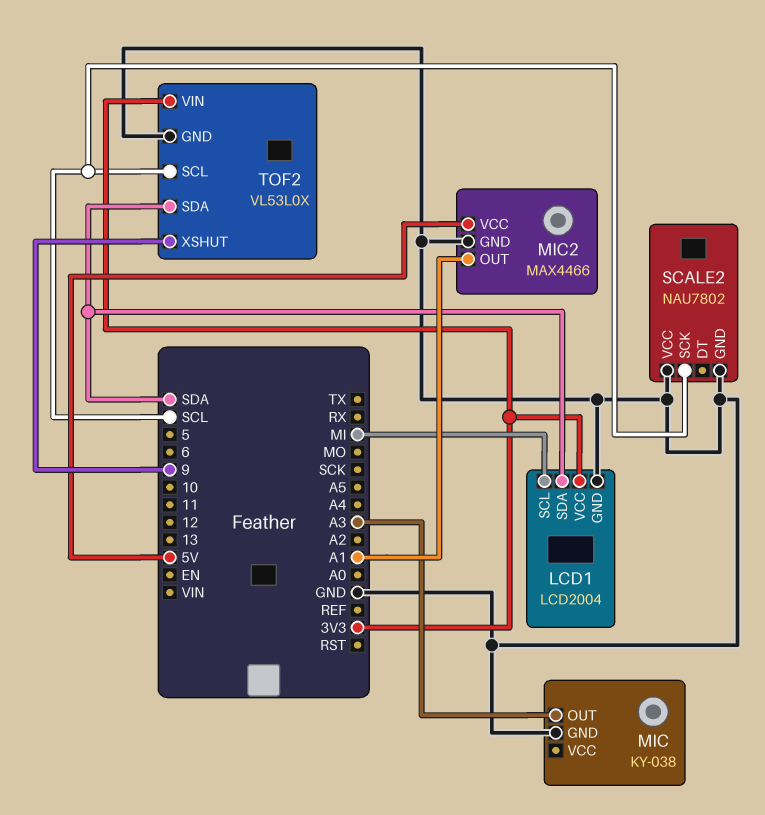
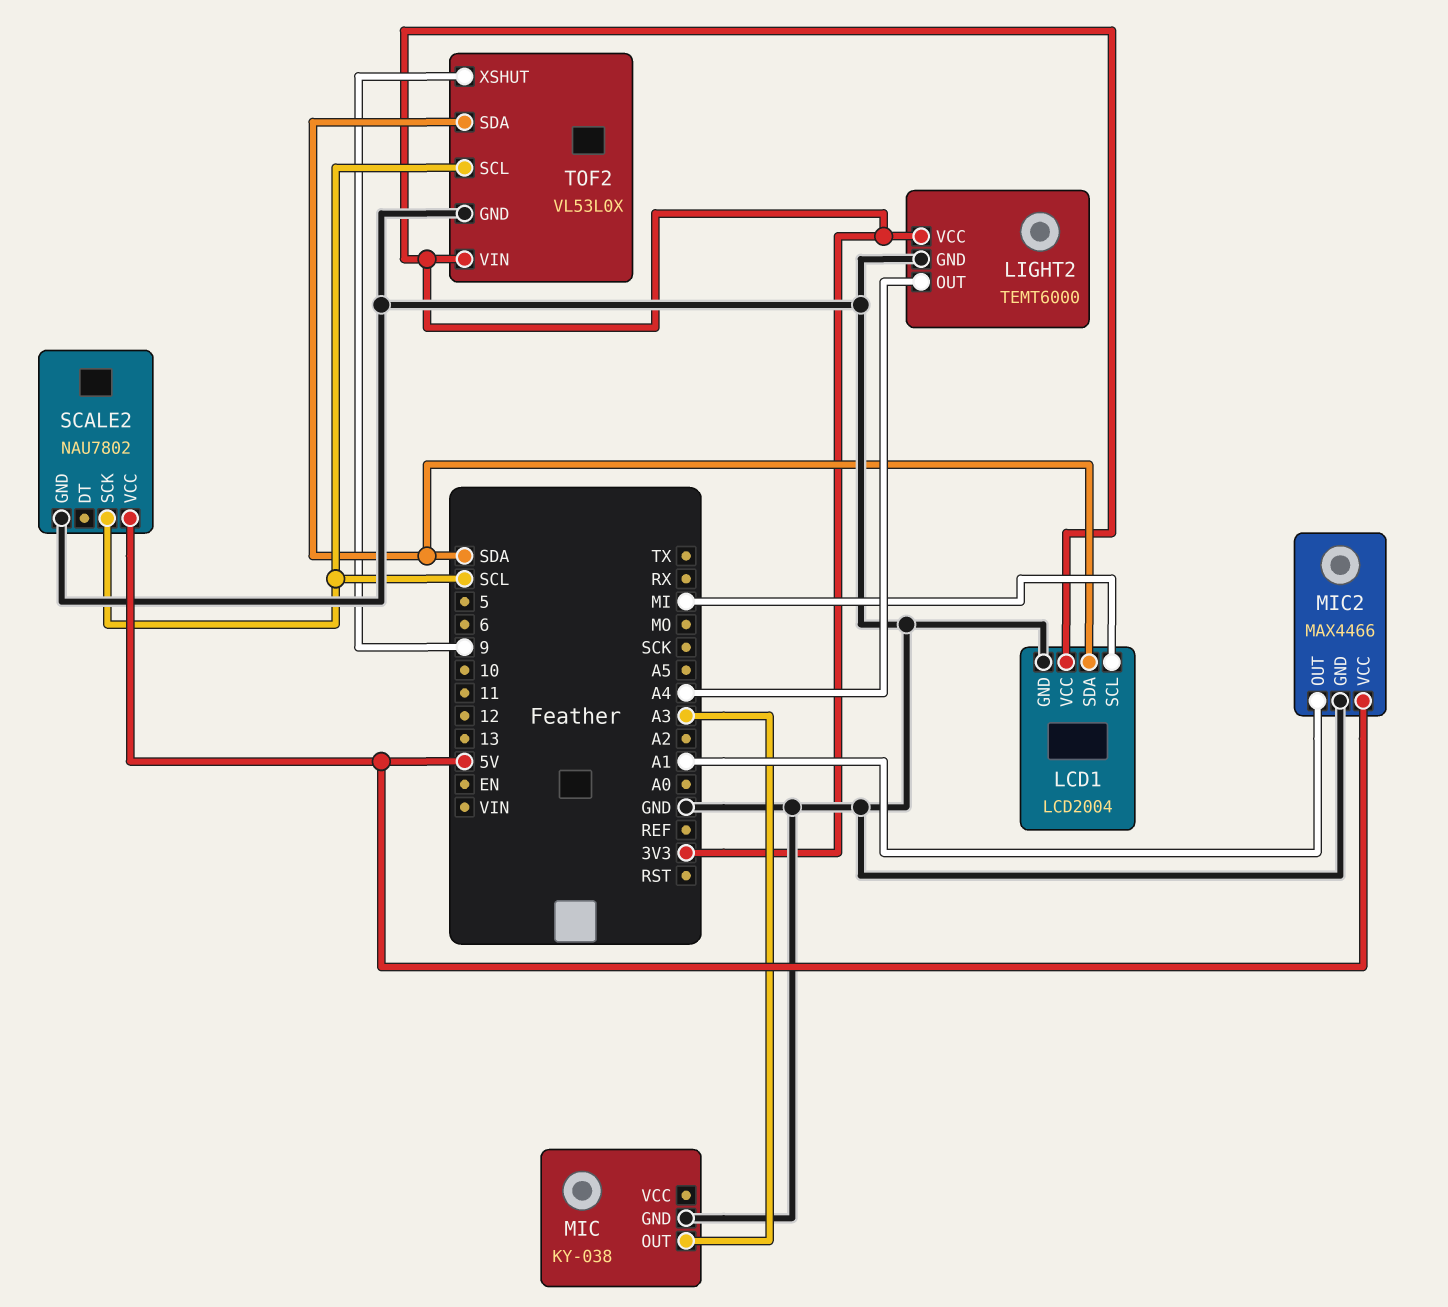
LIGHT2: none -> TEMT6000
LIGHT2 pin GND: none -> GND
LIGHT2 pin OUT: none -> A4
LIGHT2 pin VCC: none -> 3V3
SCALE2 pin VCC: GND -> 5V

